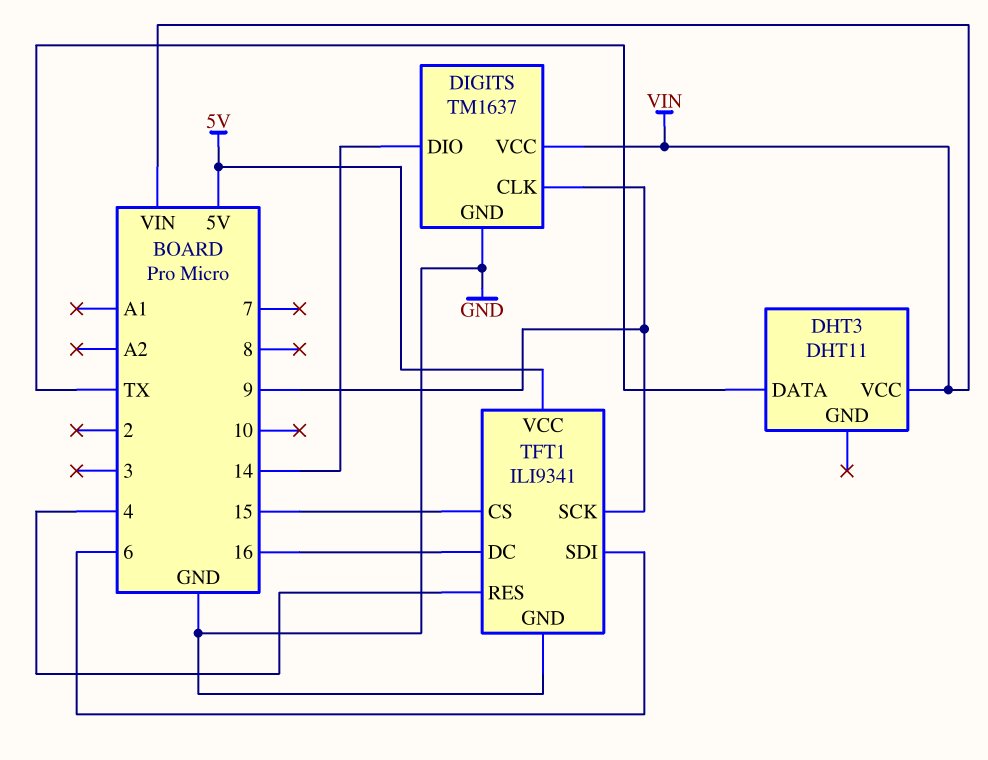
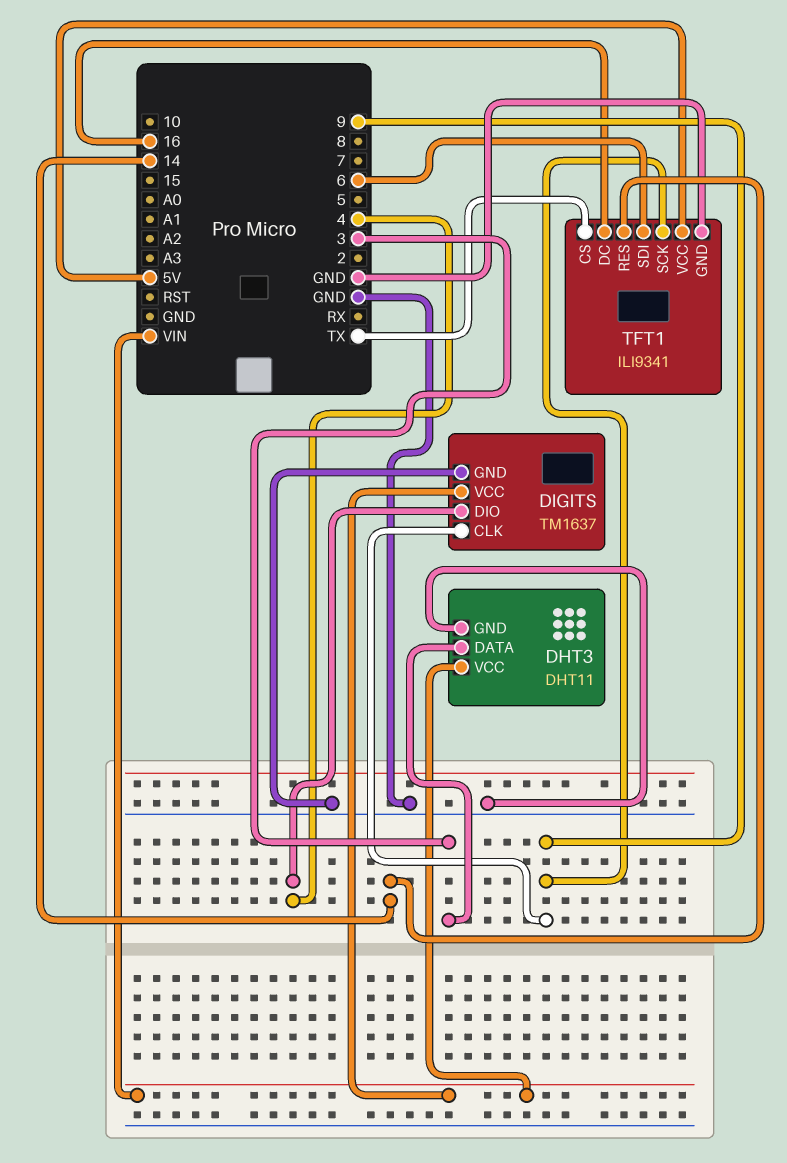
DHT3 pin DATA: TX -> 3
DHT3 pin GND: none -> GND
DIGITS pin DIO: 14 -> 4
TFT1 pin CS: 15 -> TX
TFT1 pin RES: 4 -> 14

